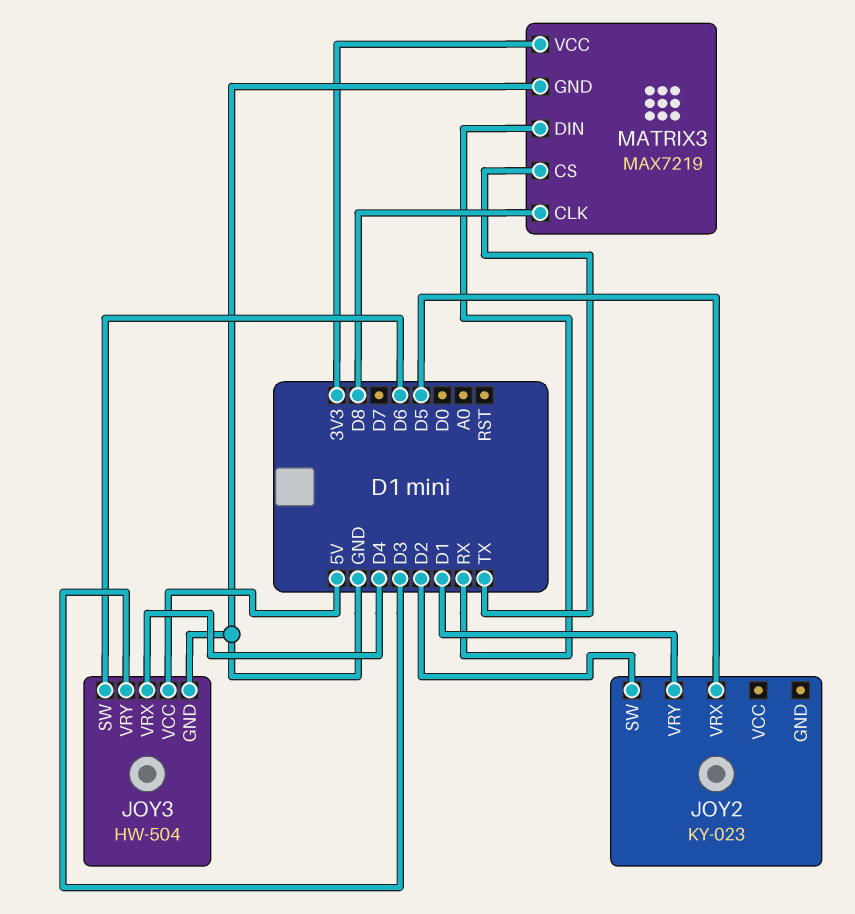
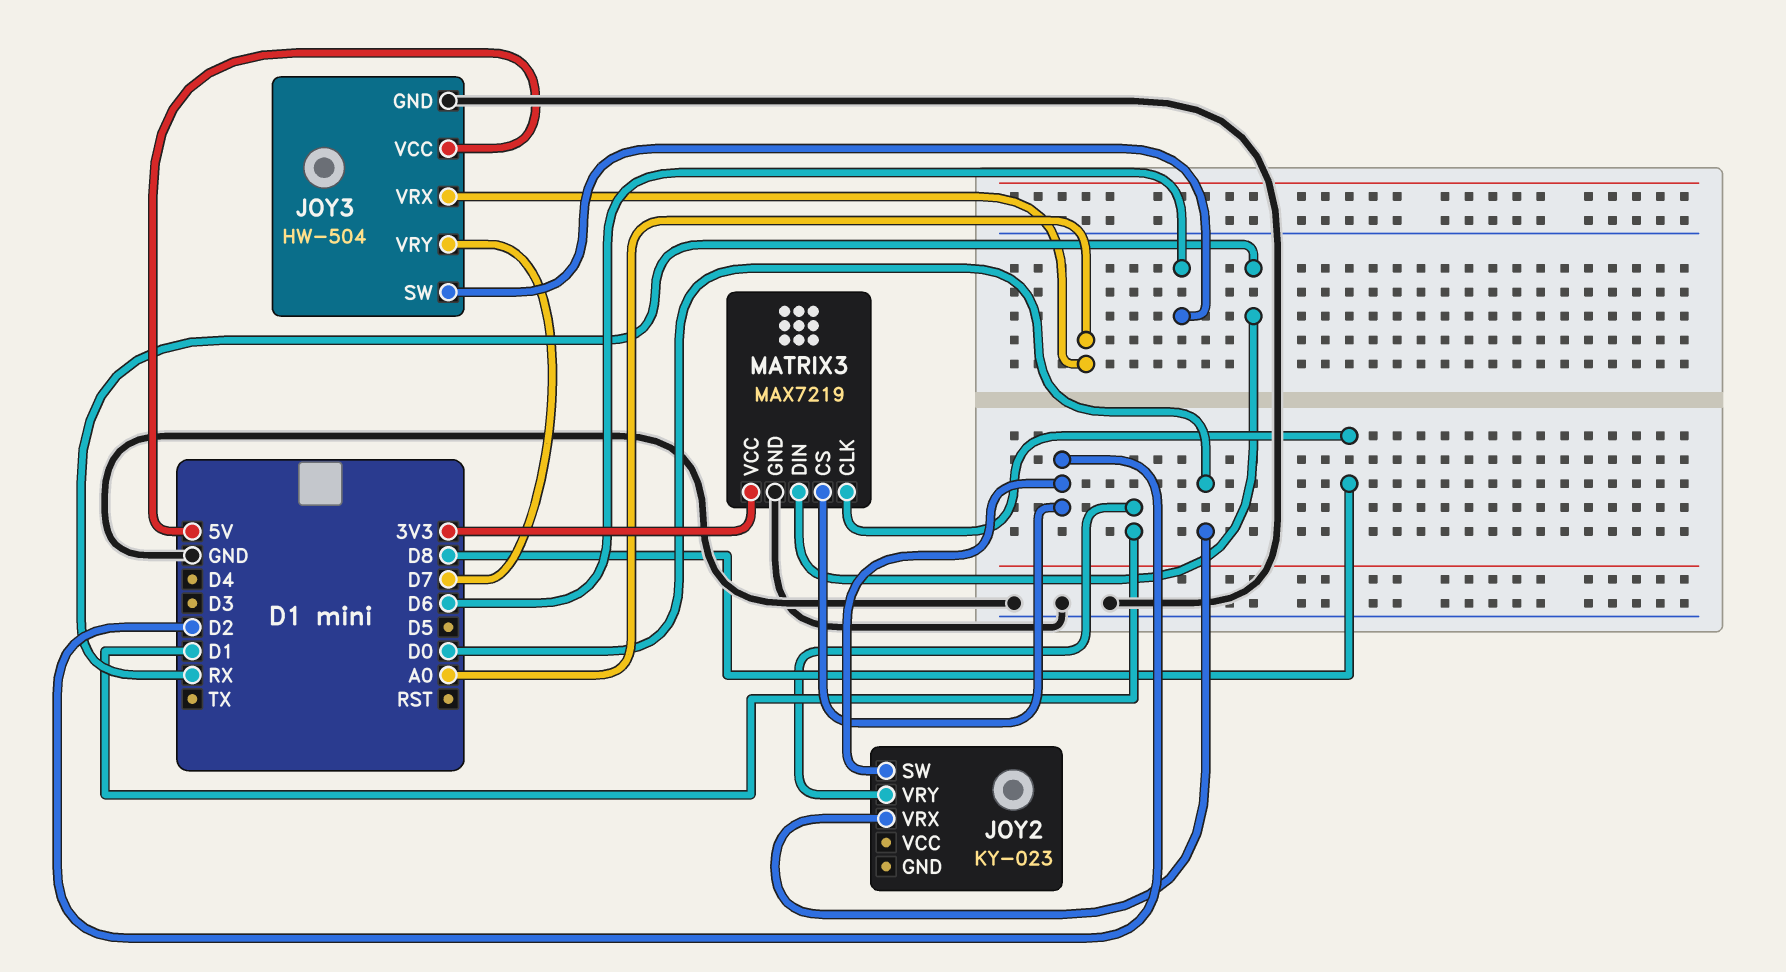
JOY2 pin VRX: D5 -> D0
JOY3 pin VRX: D4 -> A0
JOY3 pin VRY: D3 -> D7
MATRIX3 pin CS: TX -> D2

